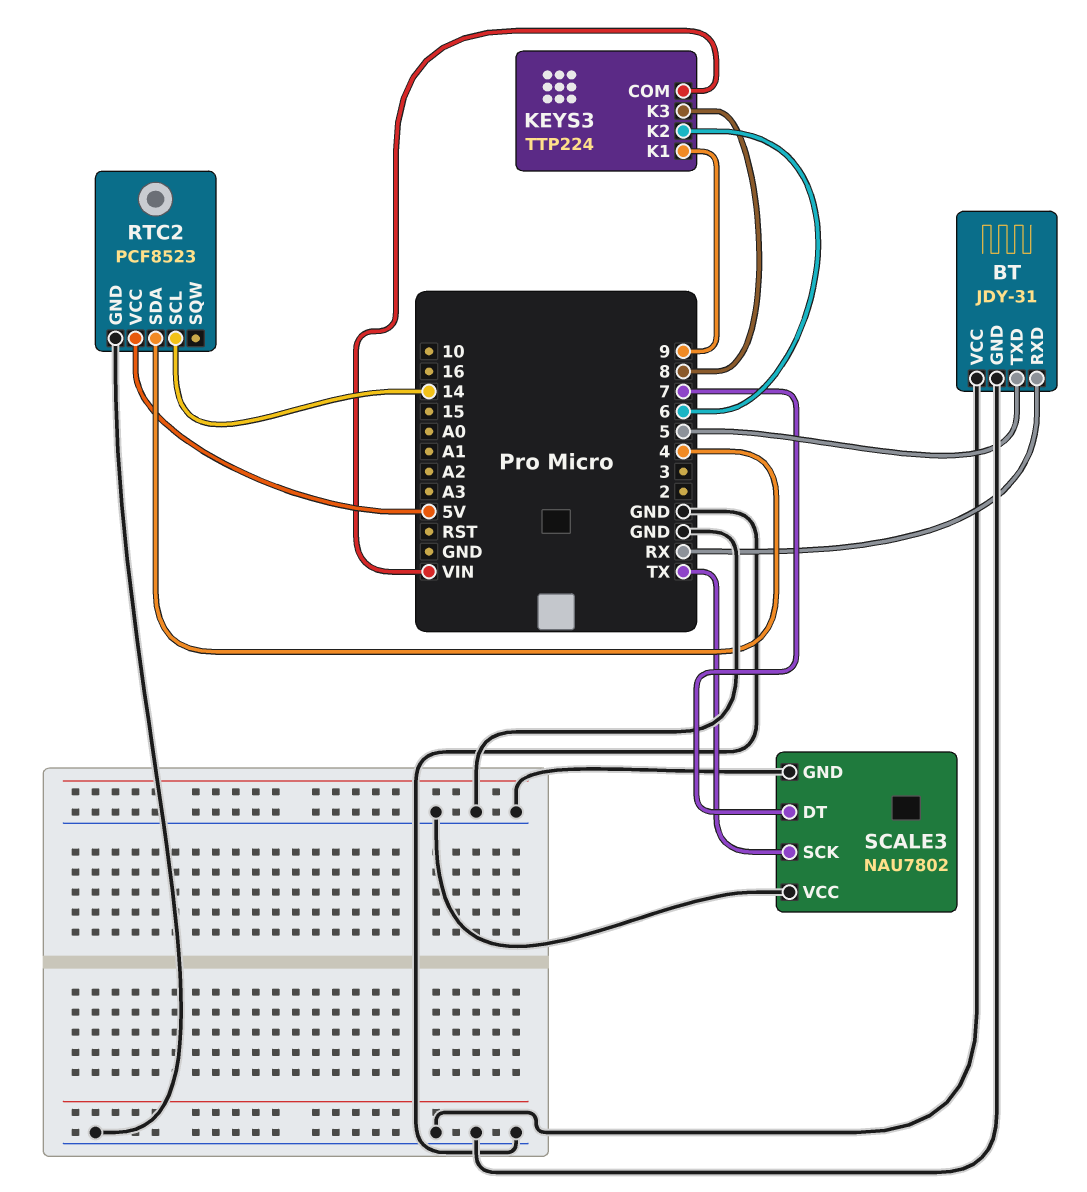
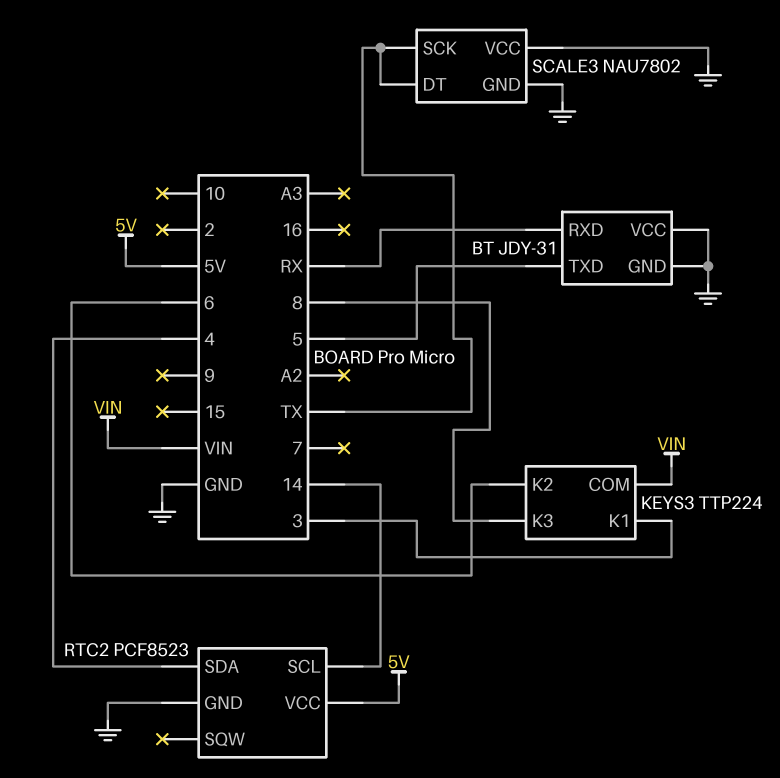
KEYS3 pin K1: 9 -> 3
SCALE3 pin DT: 7 -> TX

